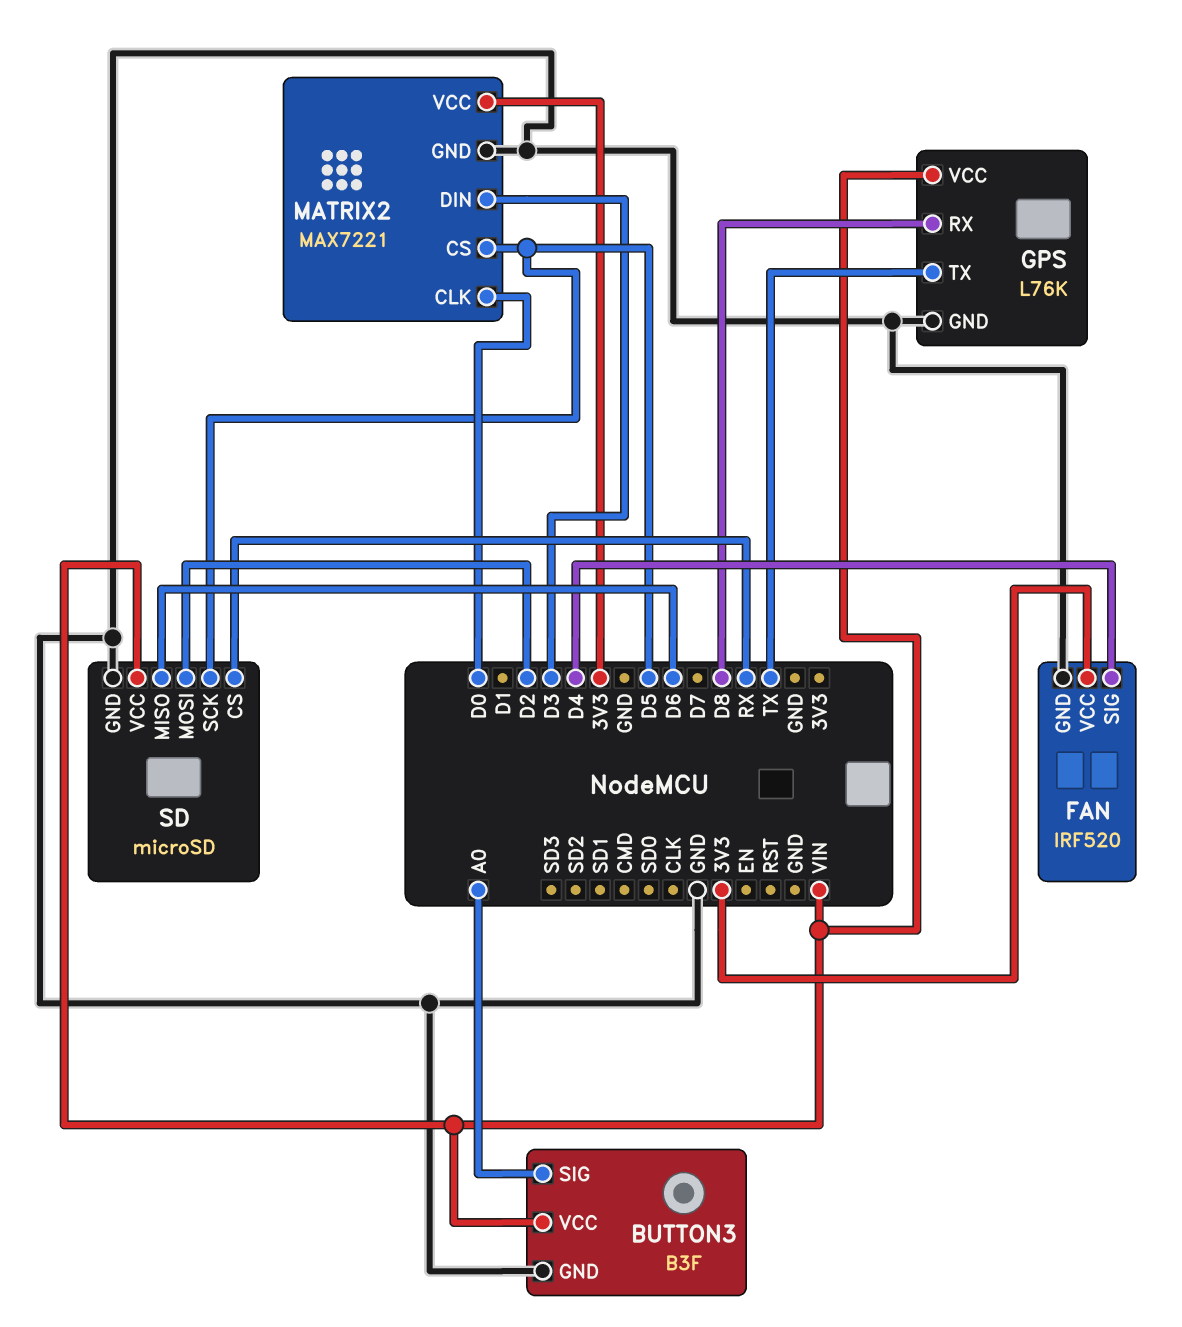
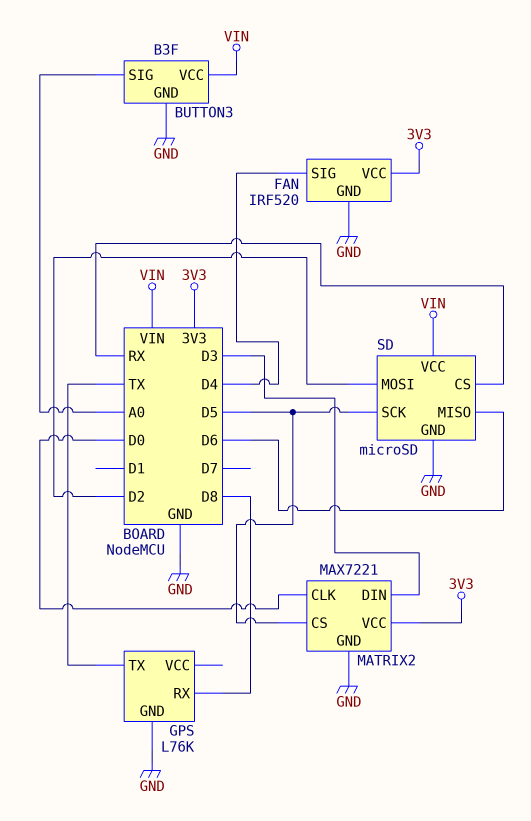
GPS pin VCC: VIN -> none

